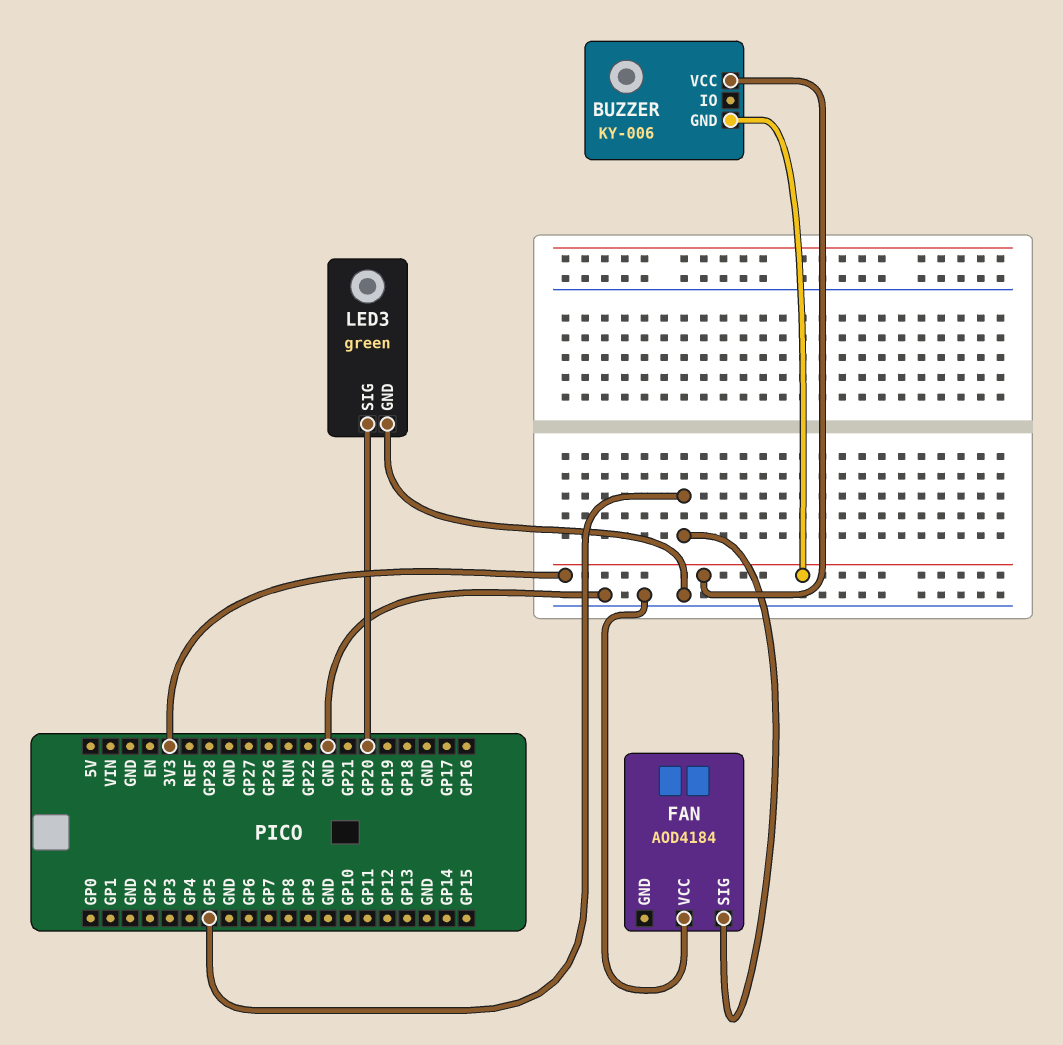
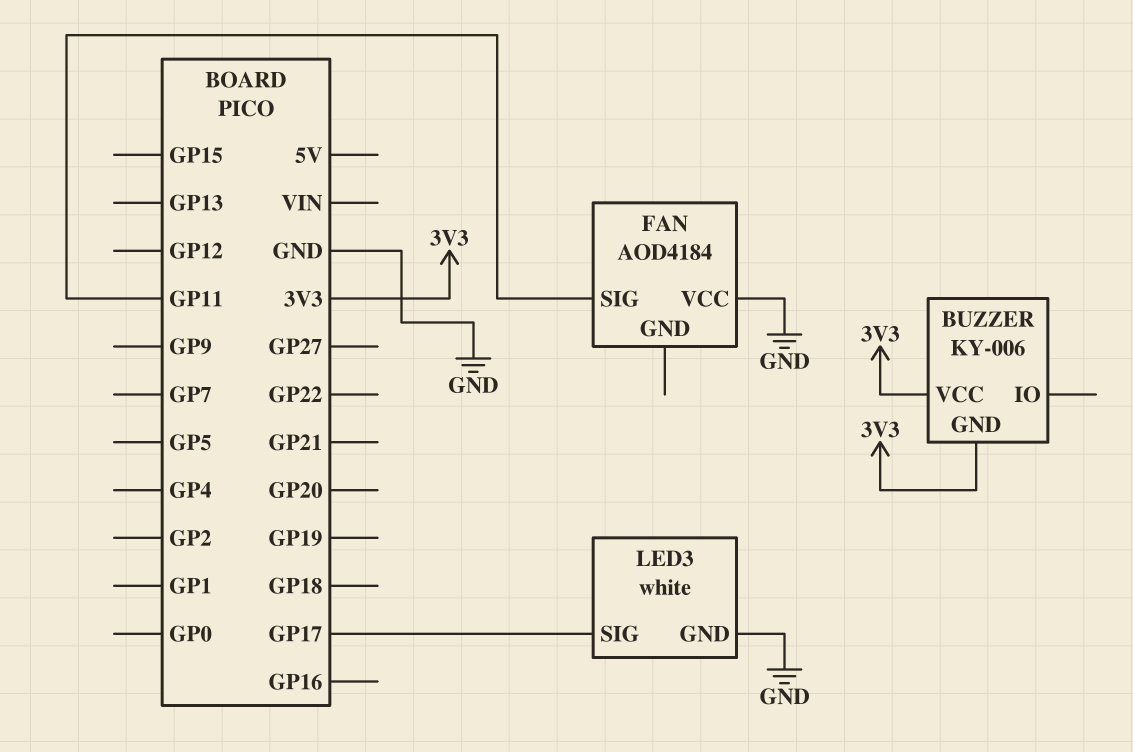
FAN pin SIG: GP5 -> GP11
LED3: green -> white
LED3 pin SIG: GP20 -> GP17

